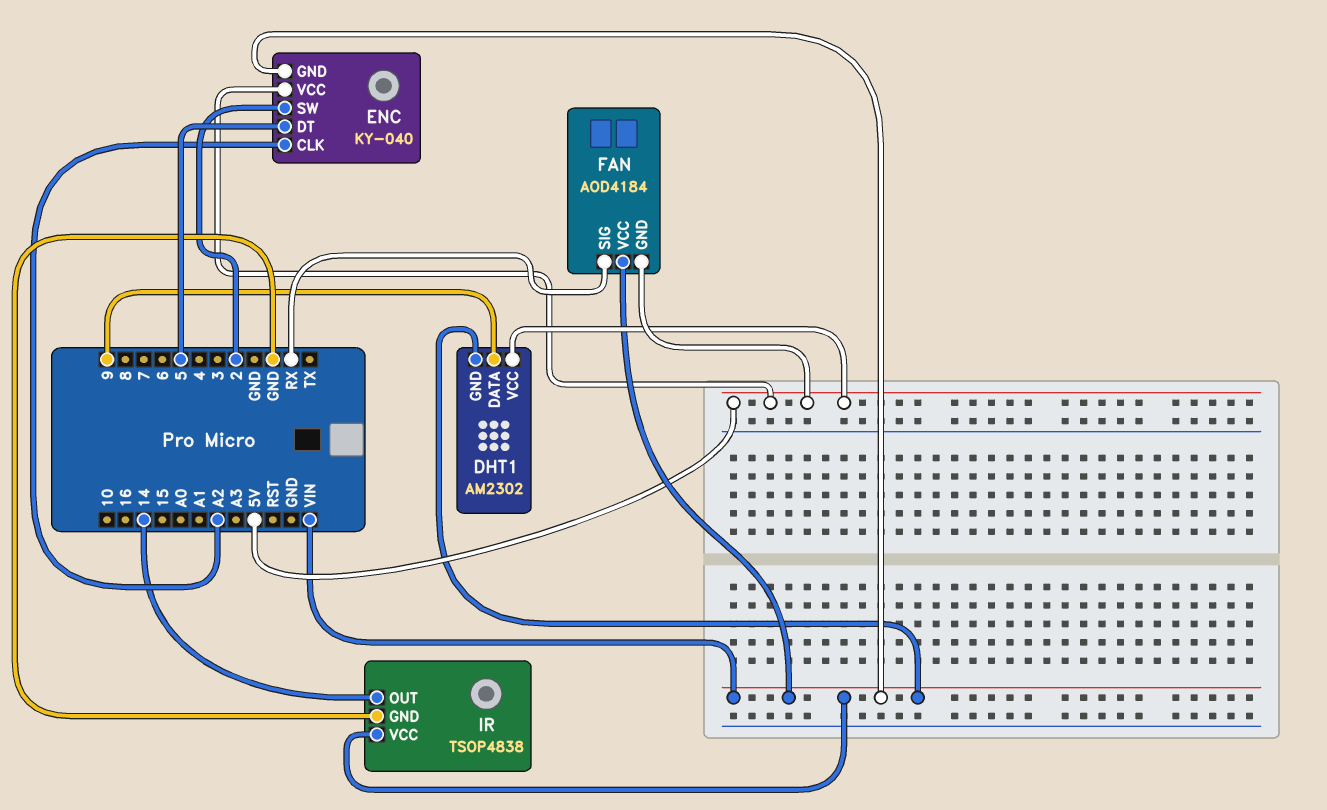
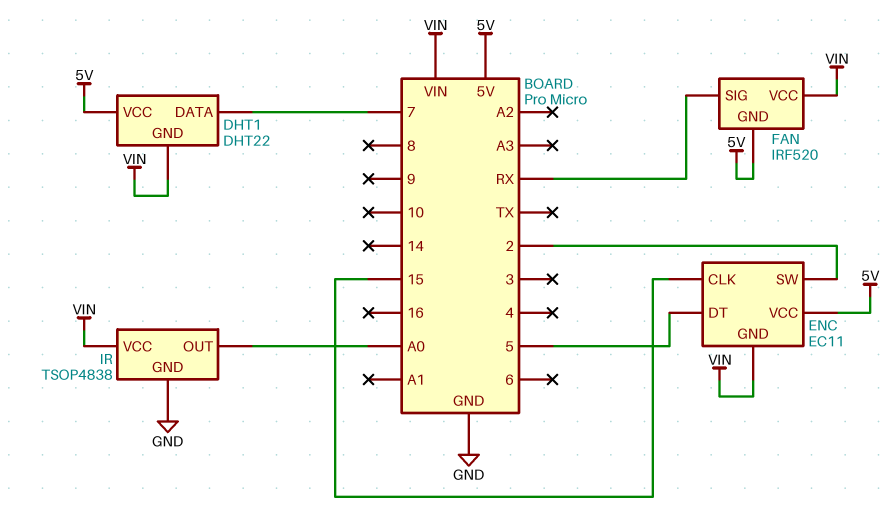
DHT1: AM2302 -> DHT22
DHT1 pin DATA: 9 -> 7
ENC: KY-040 -> EC11
ENC pin CLK: A2 -> 15
FAN: AOD4184 -> IRF520
IR pin OUT: 14 -> A0

